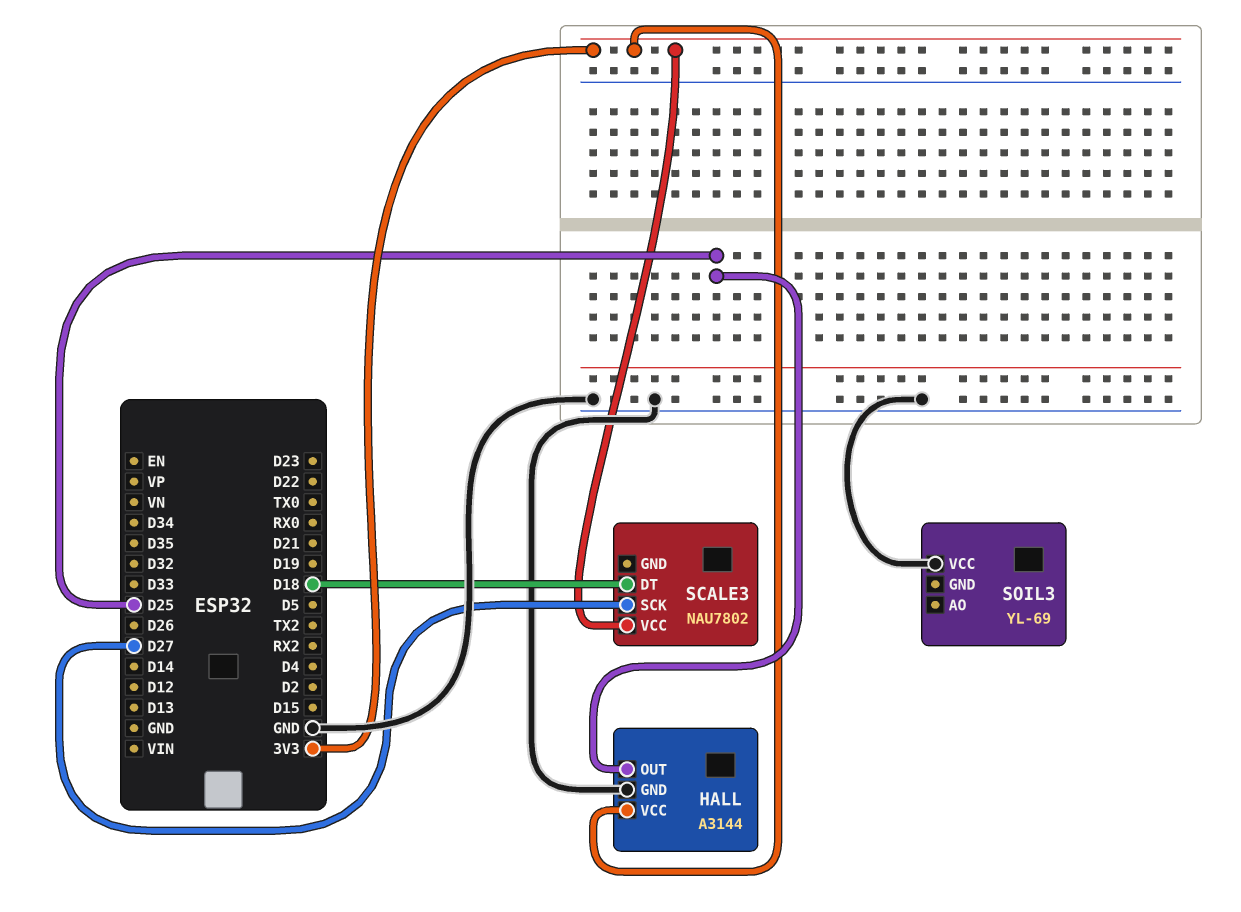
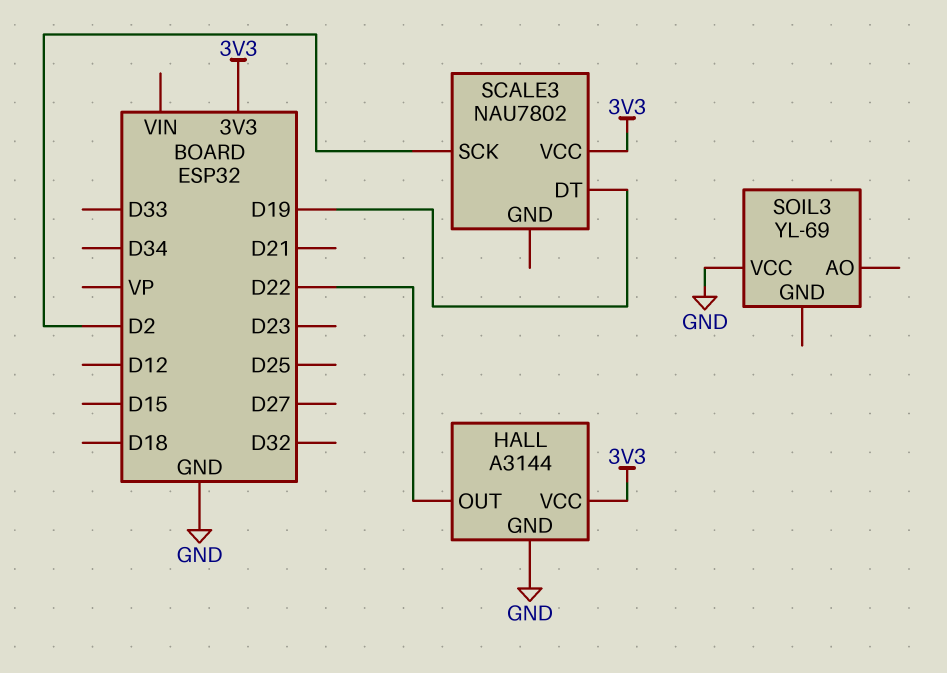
HALL pin OUT: D25 -> D22
SCALE3 pin DT: D18 -> D19
SCALE3 pin SCK: D27 -> D2

